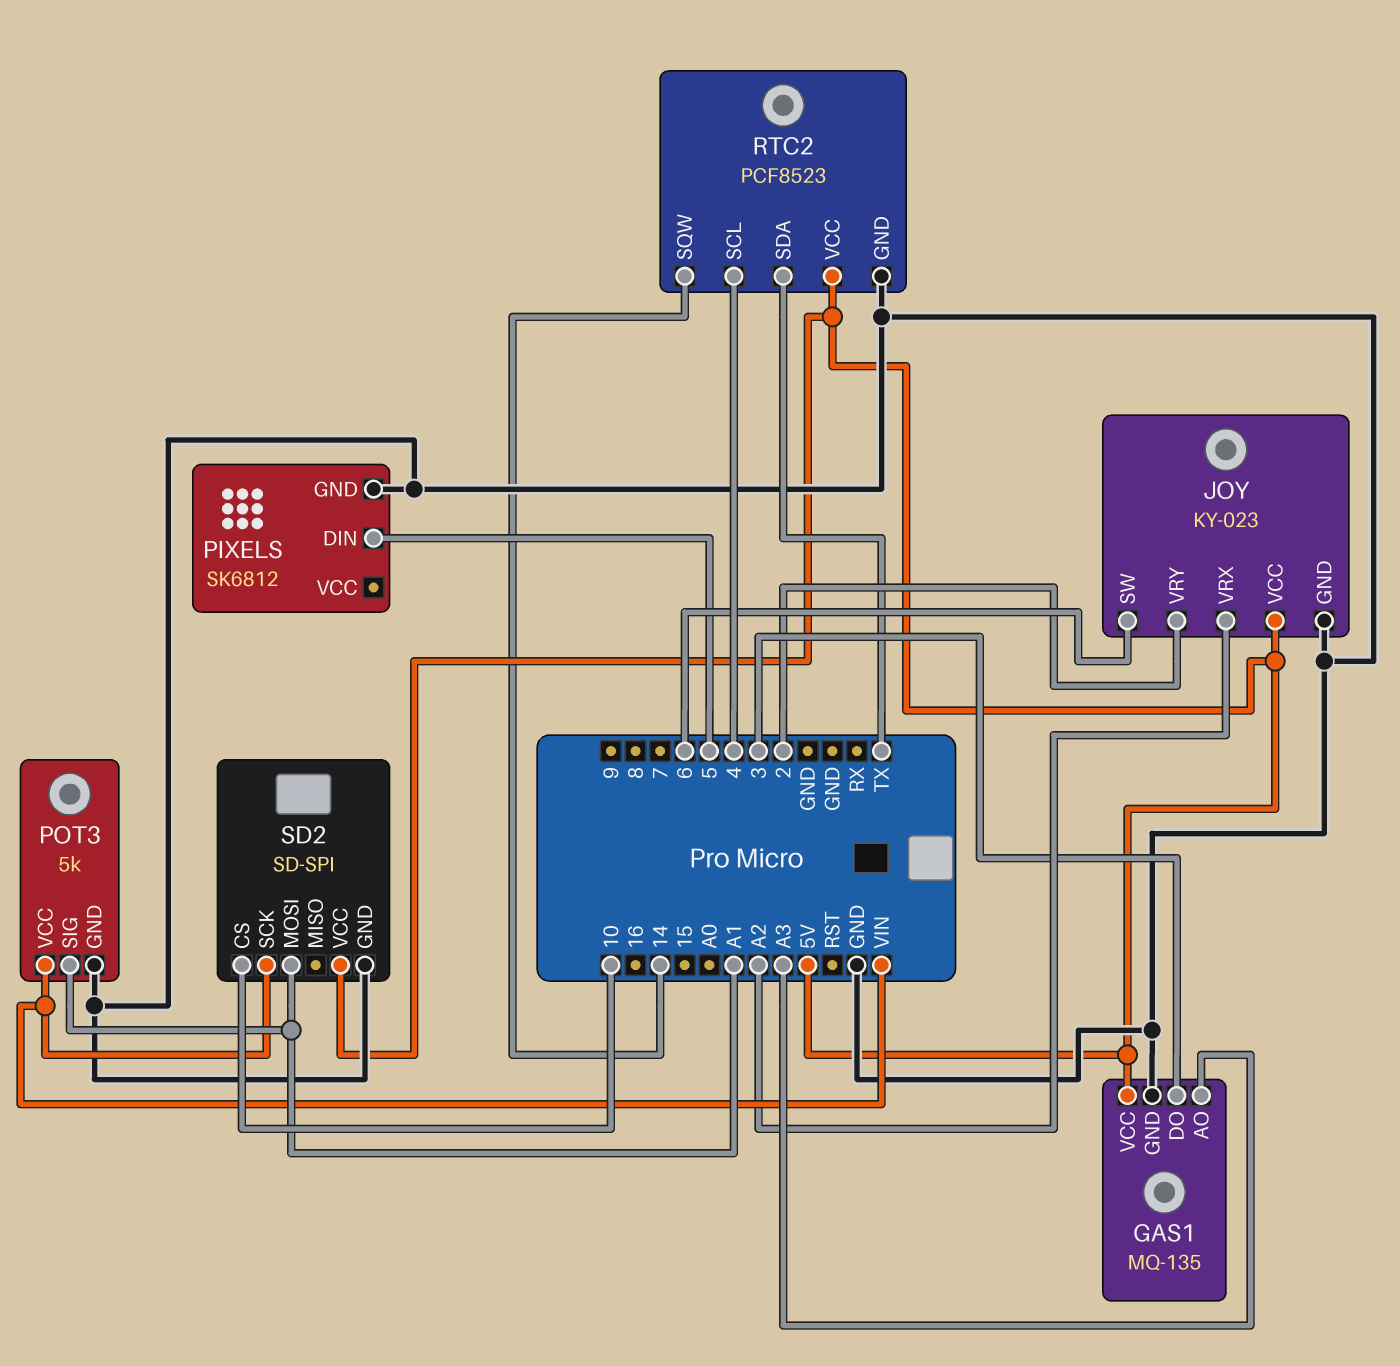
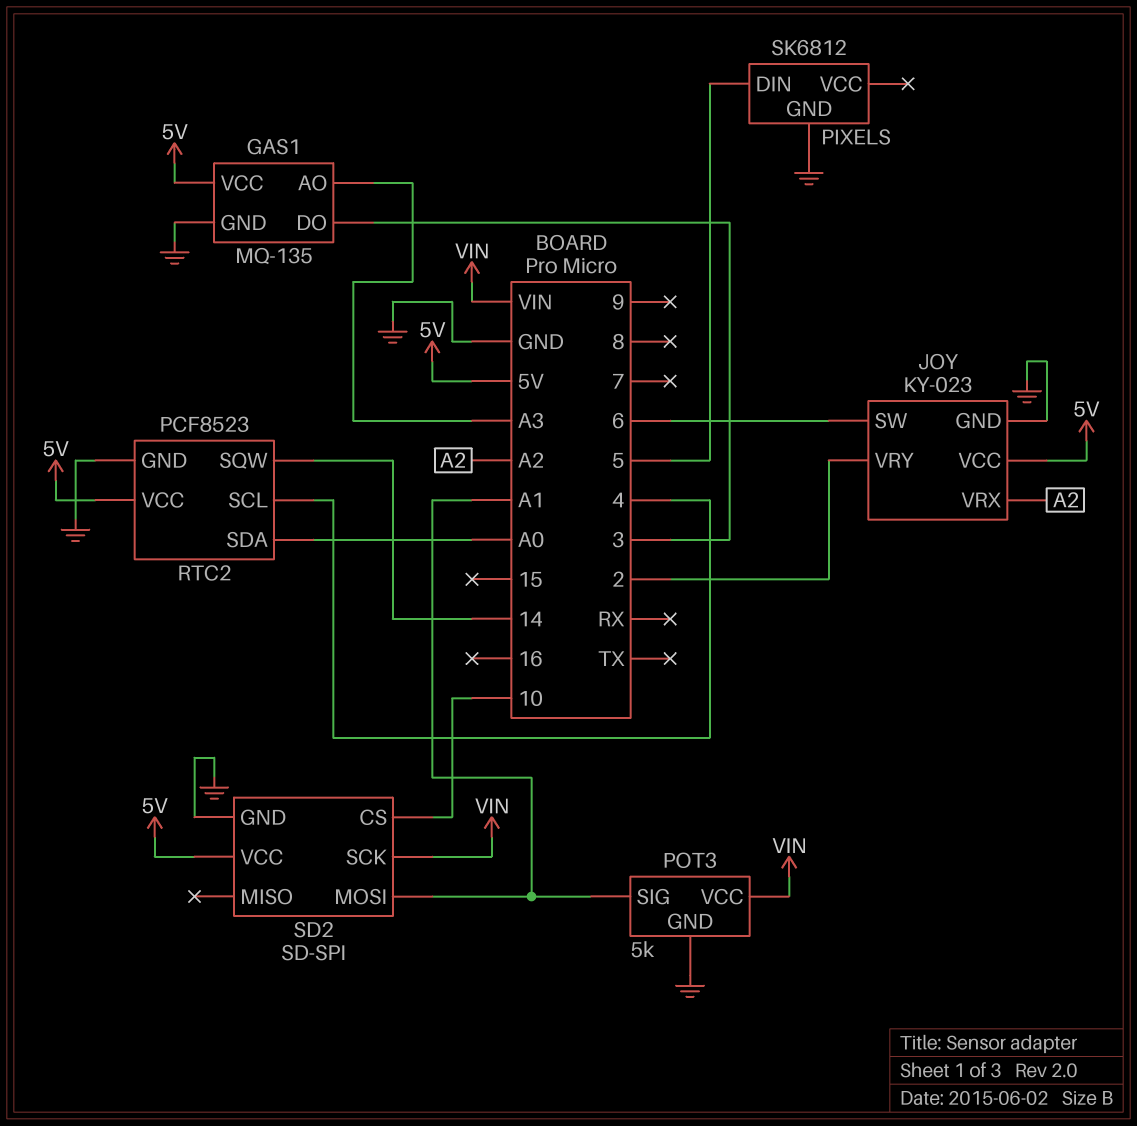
RTC2 pin SDA: TX -> A0

